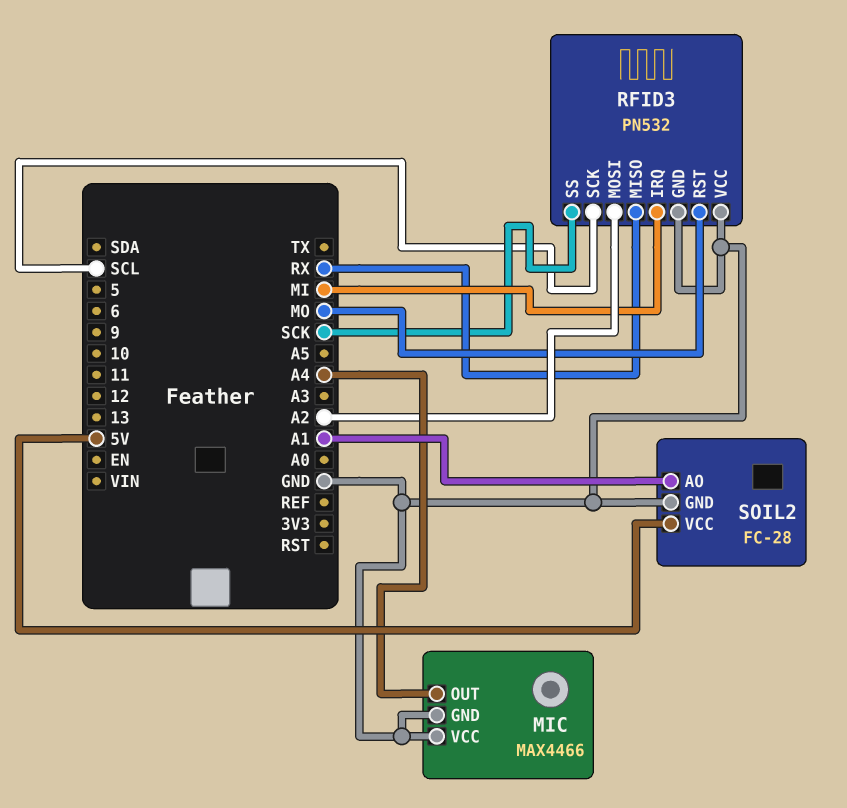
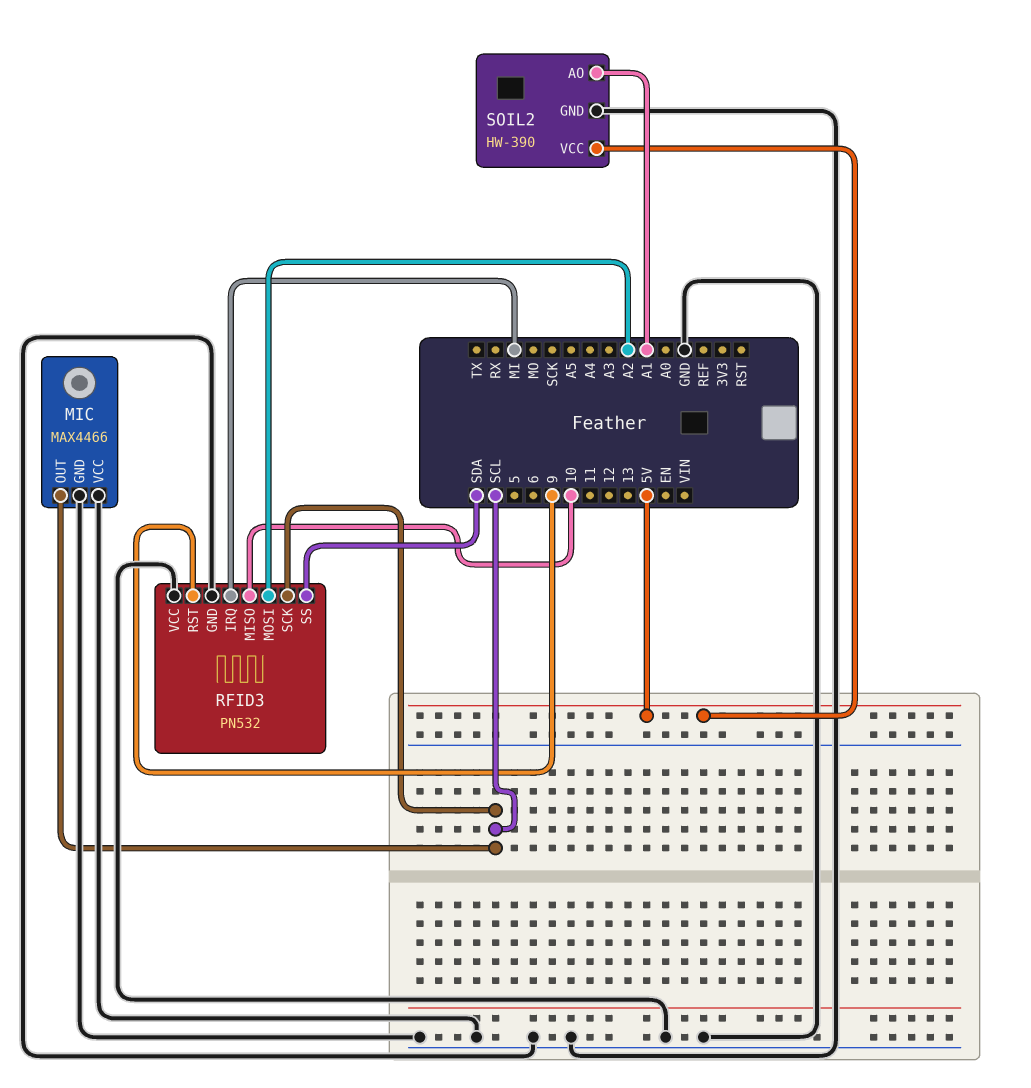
MIC pin OUT: A4 -> SCL
RFID3 pin MISO: RX -> 10
RFID3 pin RST: MO -> 9
RFID3 pin SS: SCK -> SDA
SOIL2: FC-28 -> HW-390

